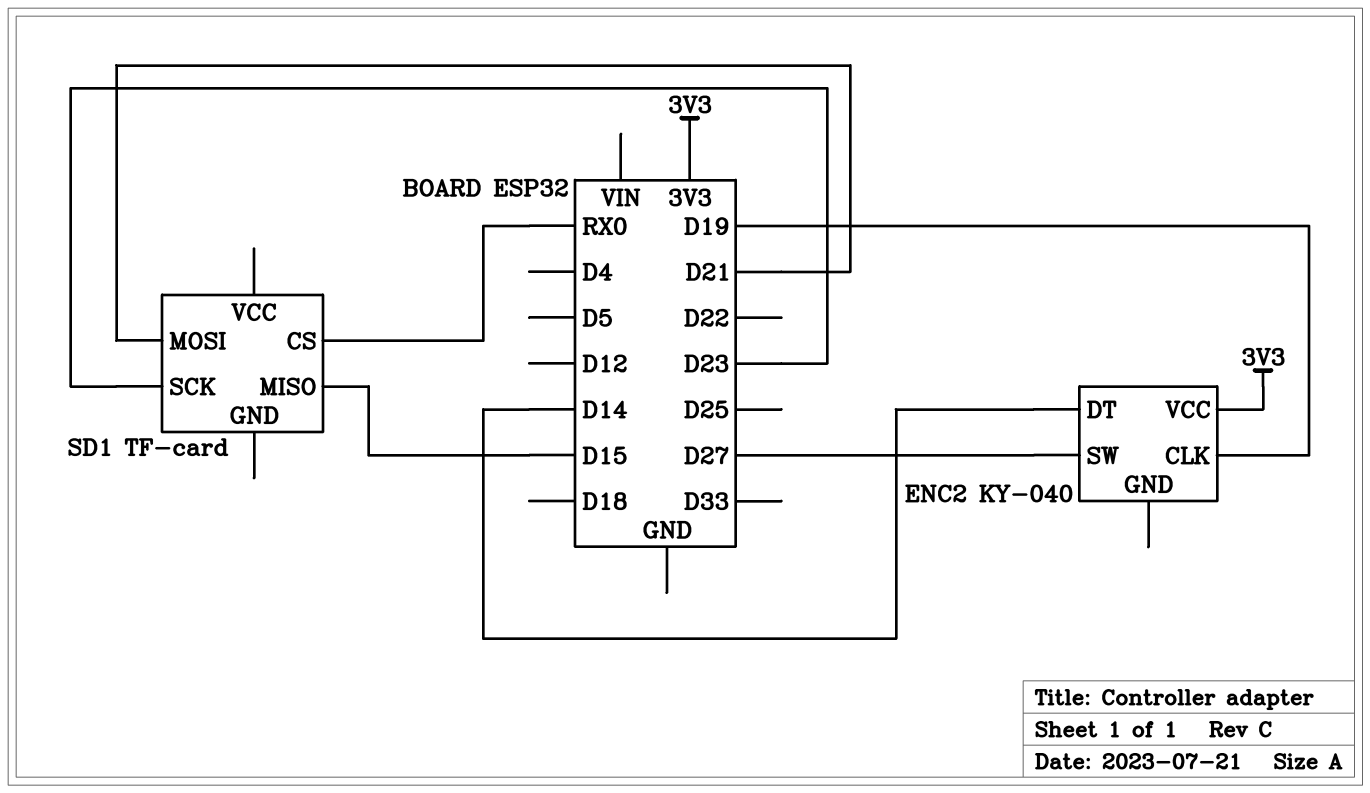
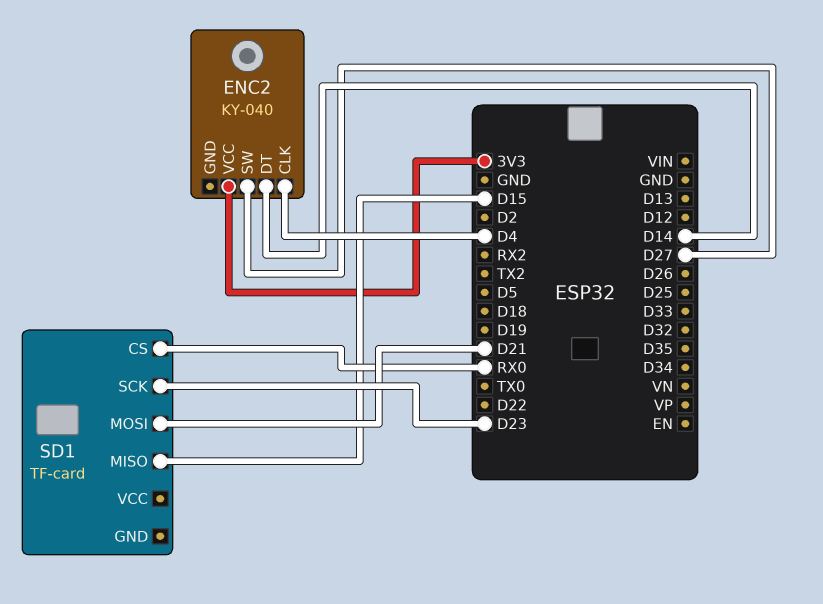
ENC2 pin CLK: D19 -> D4

